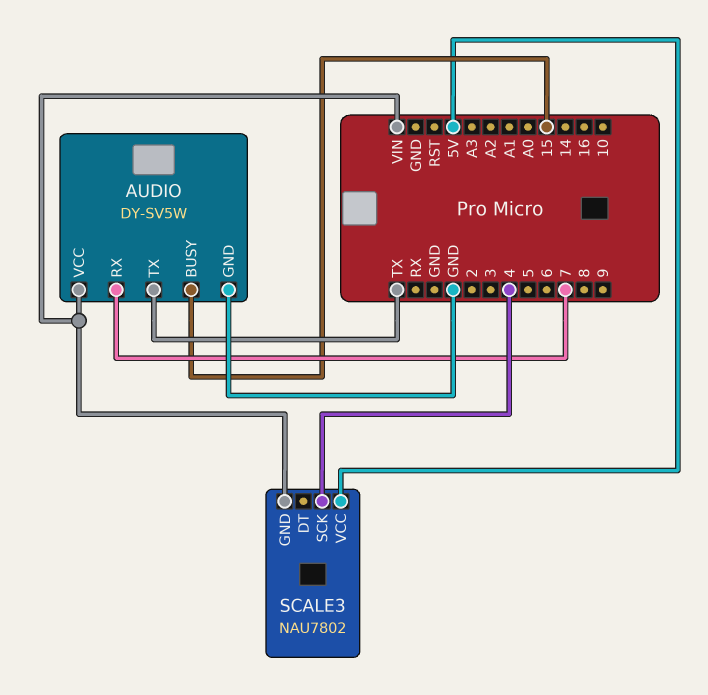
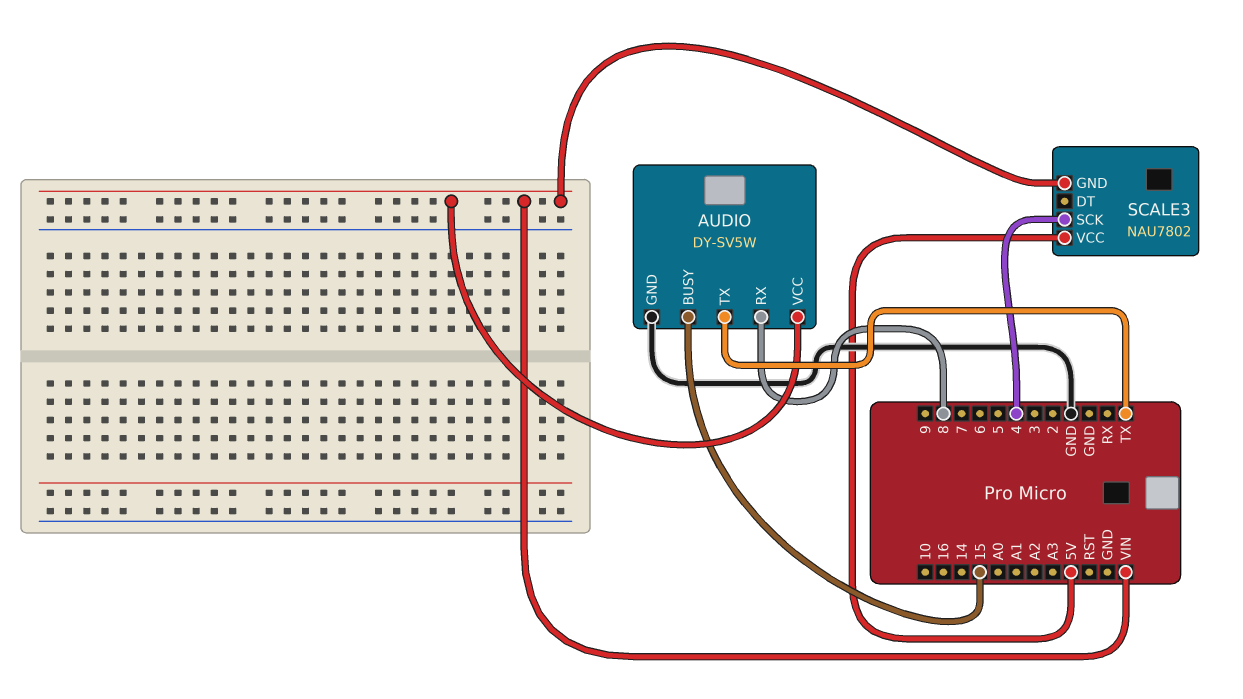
AUDIO pin RX: 7 -> 8

